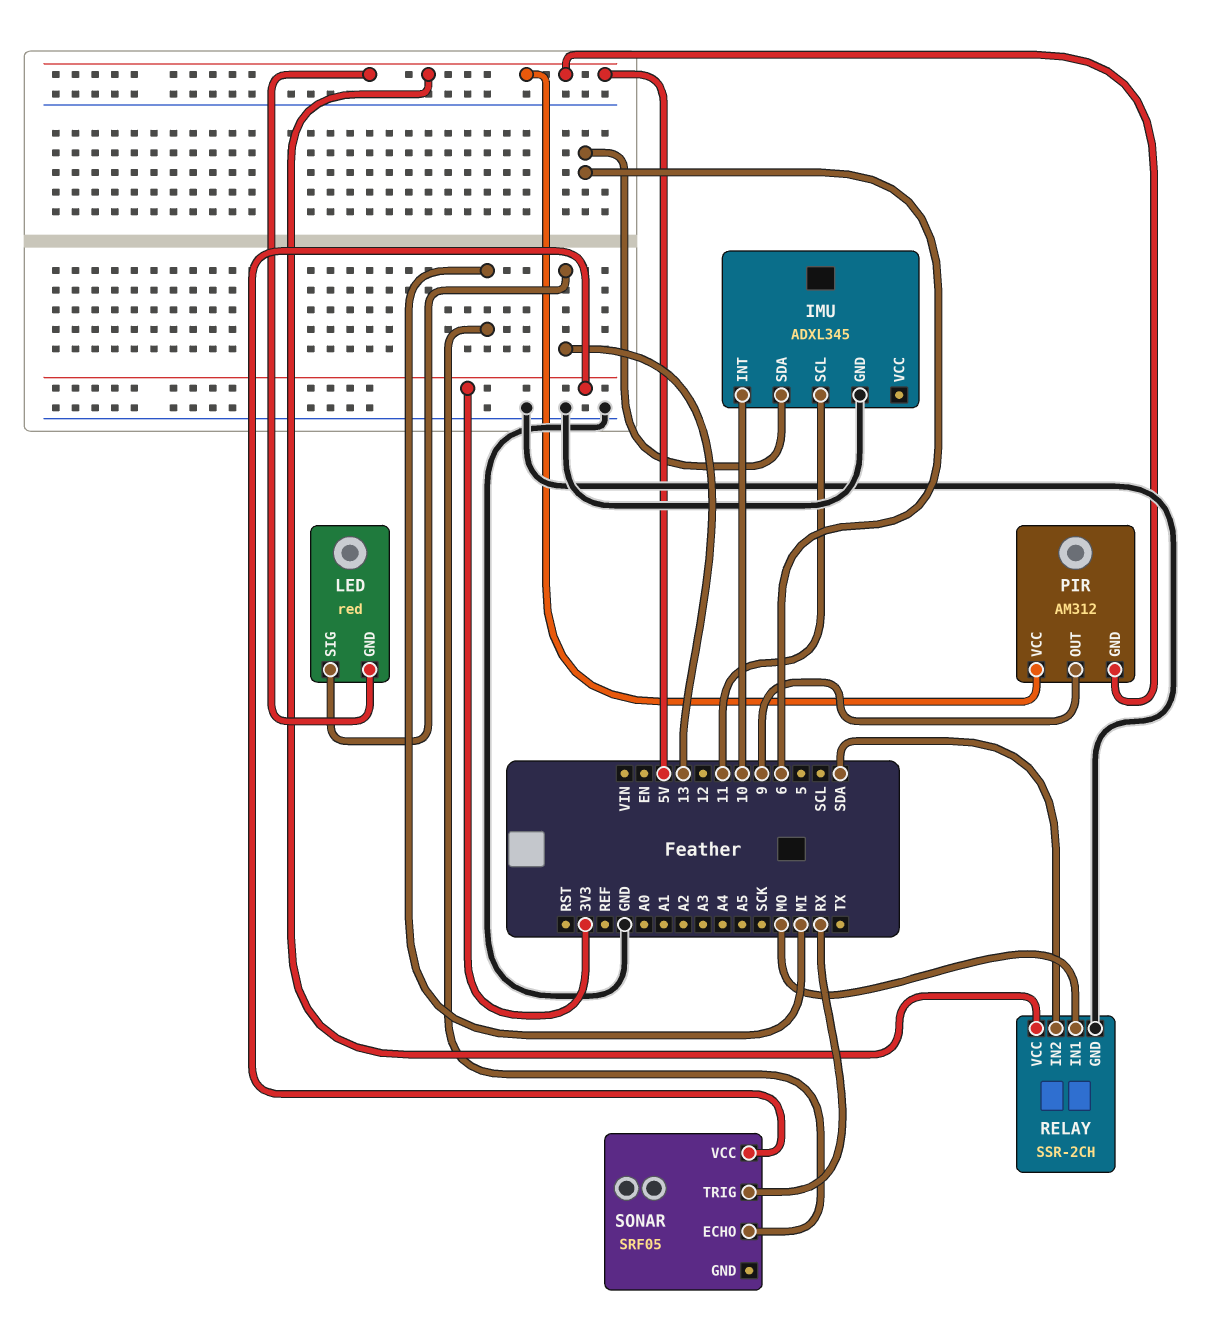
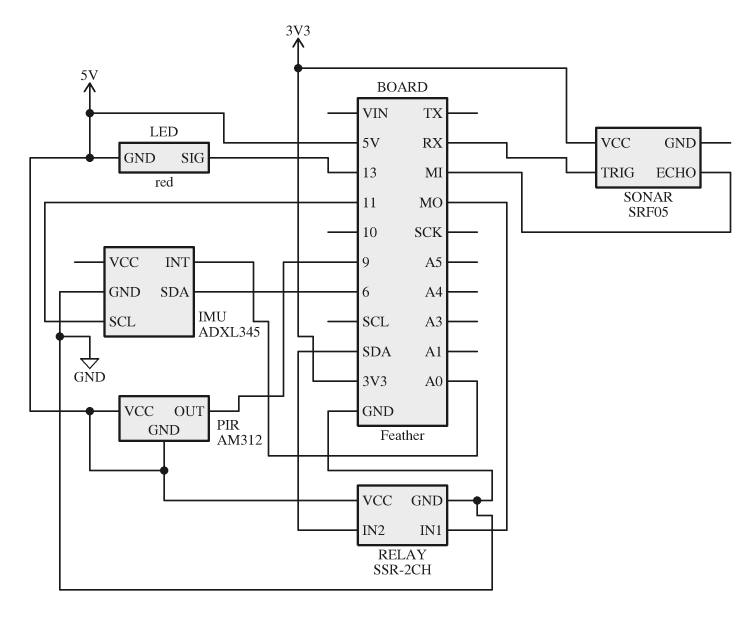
IMU pin INT: 10 -> A0

